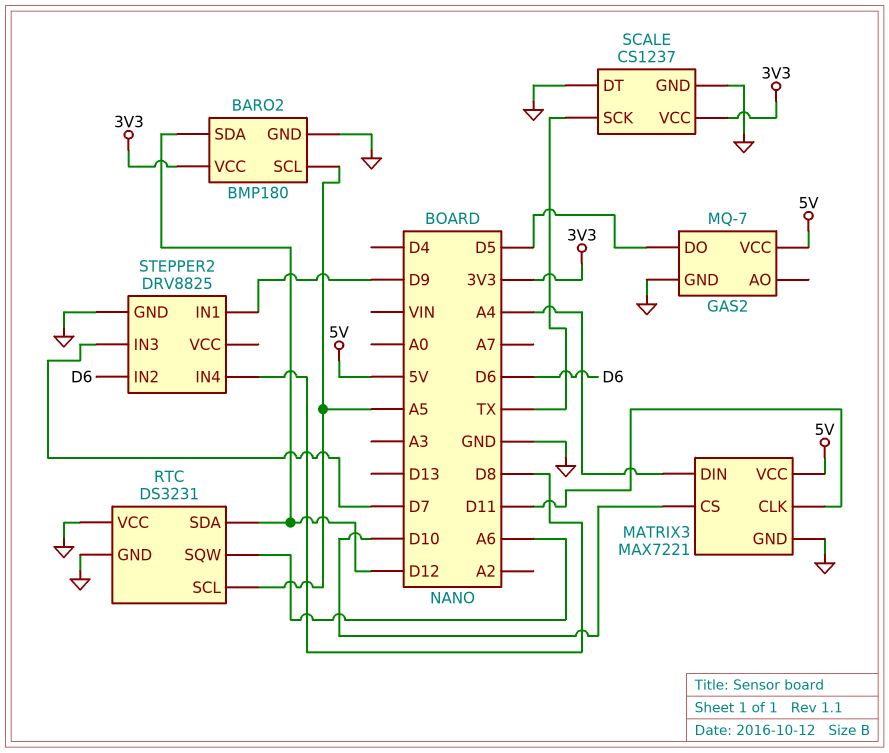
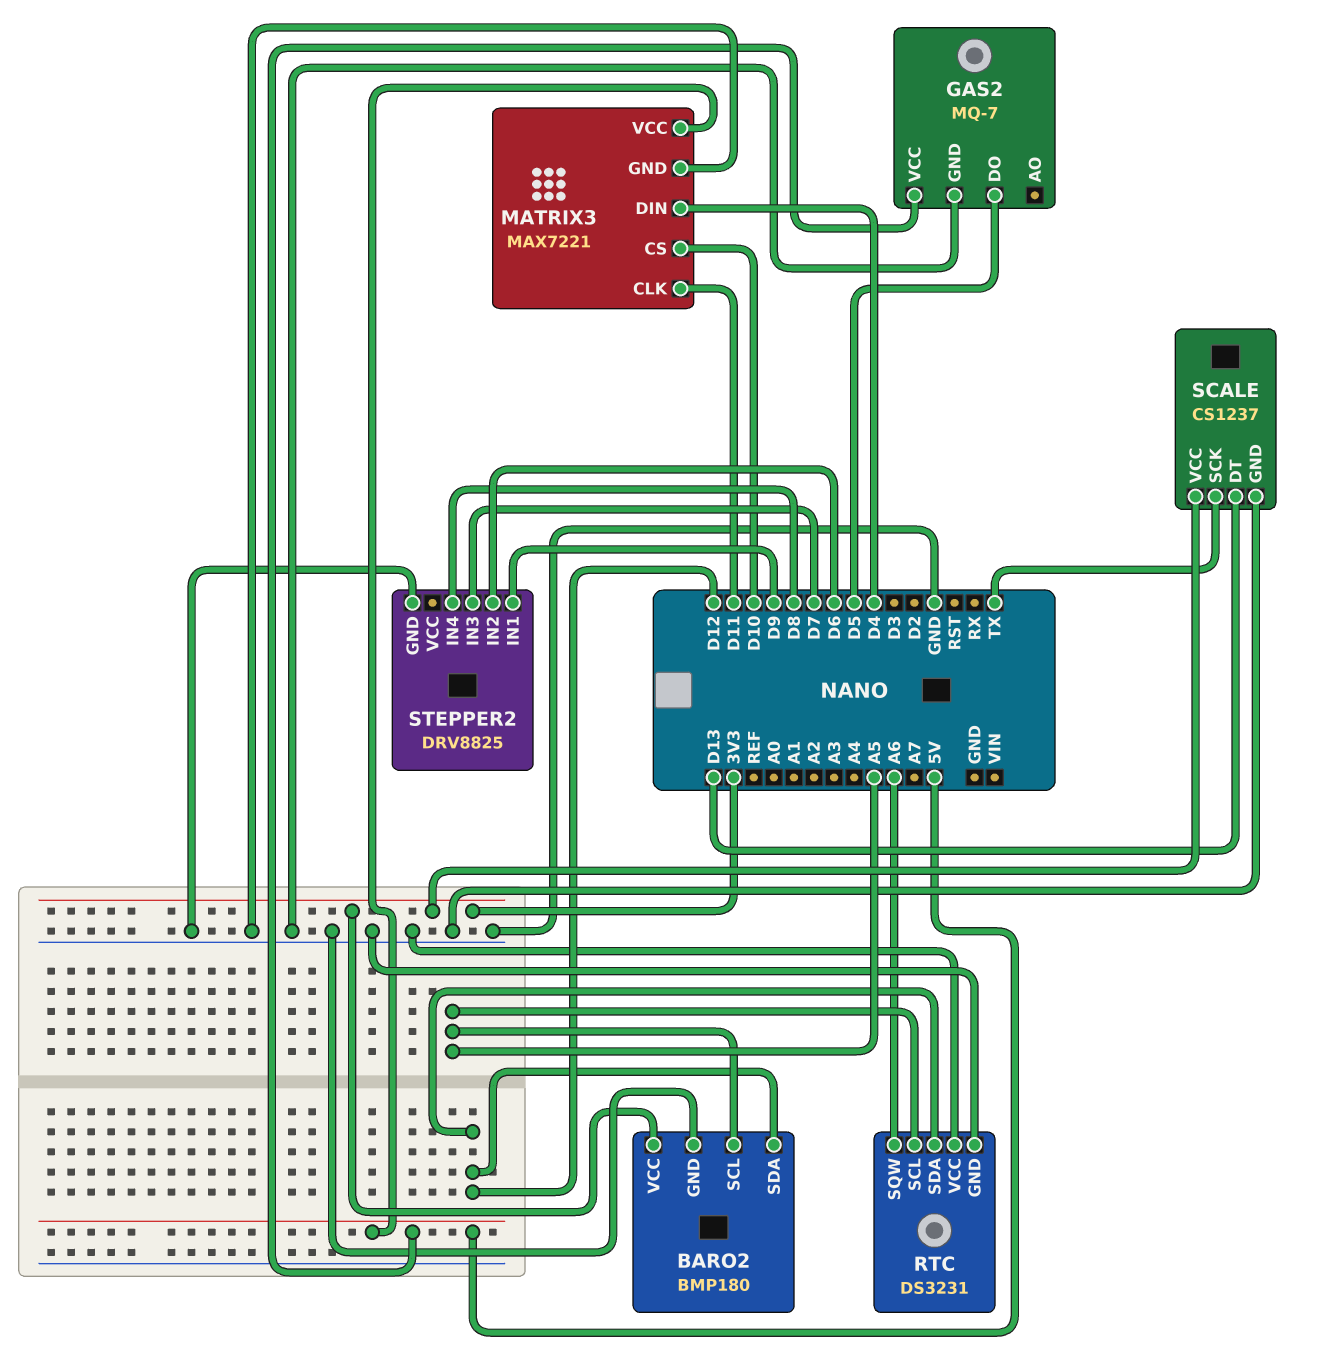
MATRIX3 pin DIN: A4 -> D4
SCALE pin DT: GND -> D13

